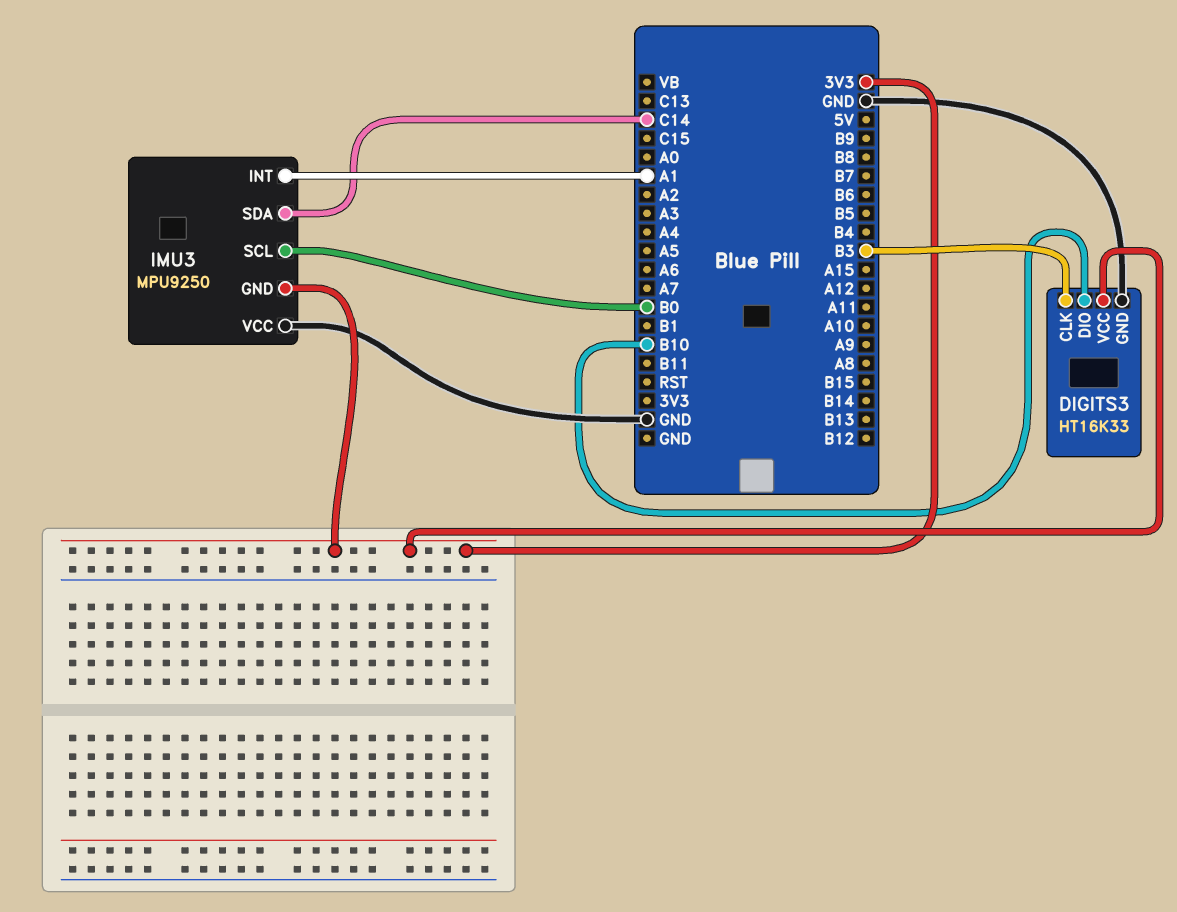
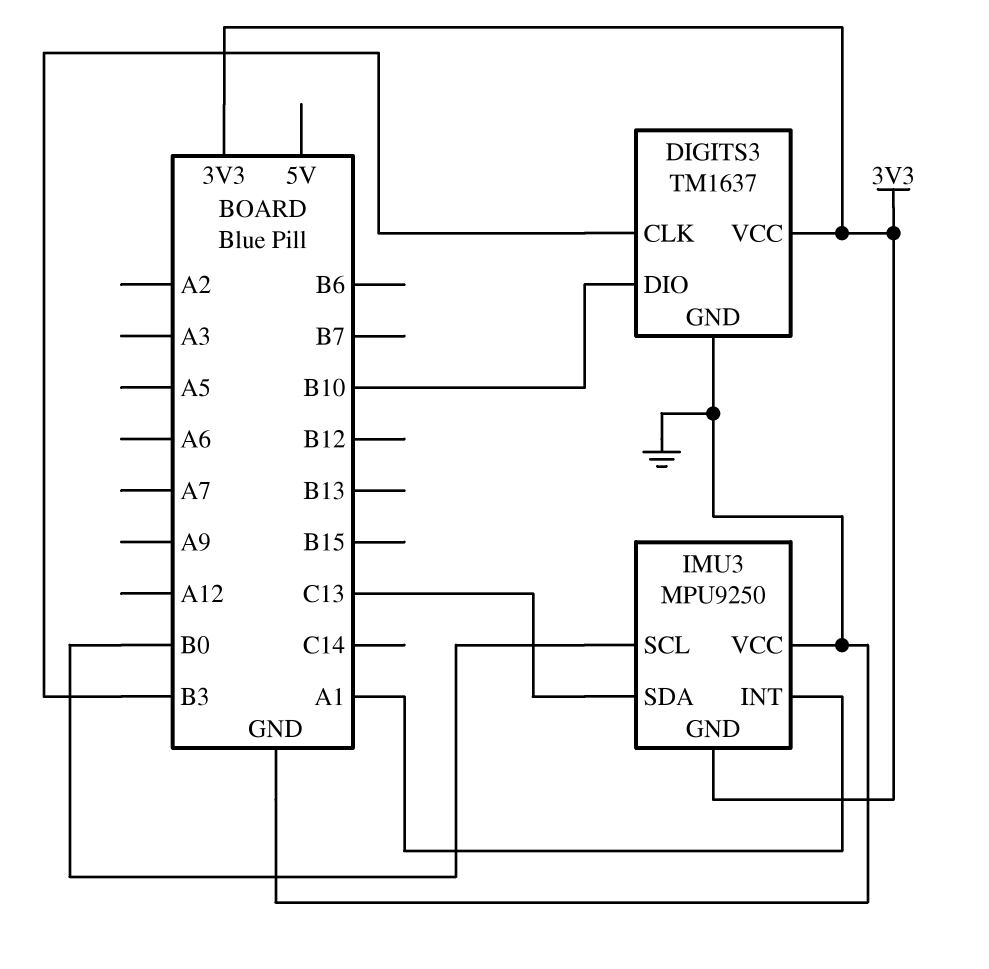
DIGITS3: HT16K33 -> TM1637
IMU3 pin SDA: C14 -> C13

